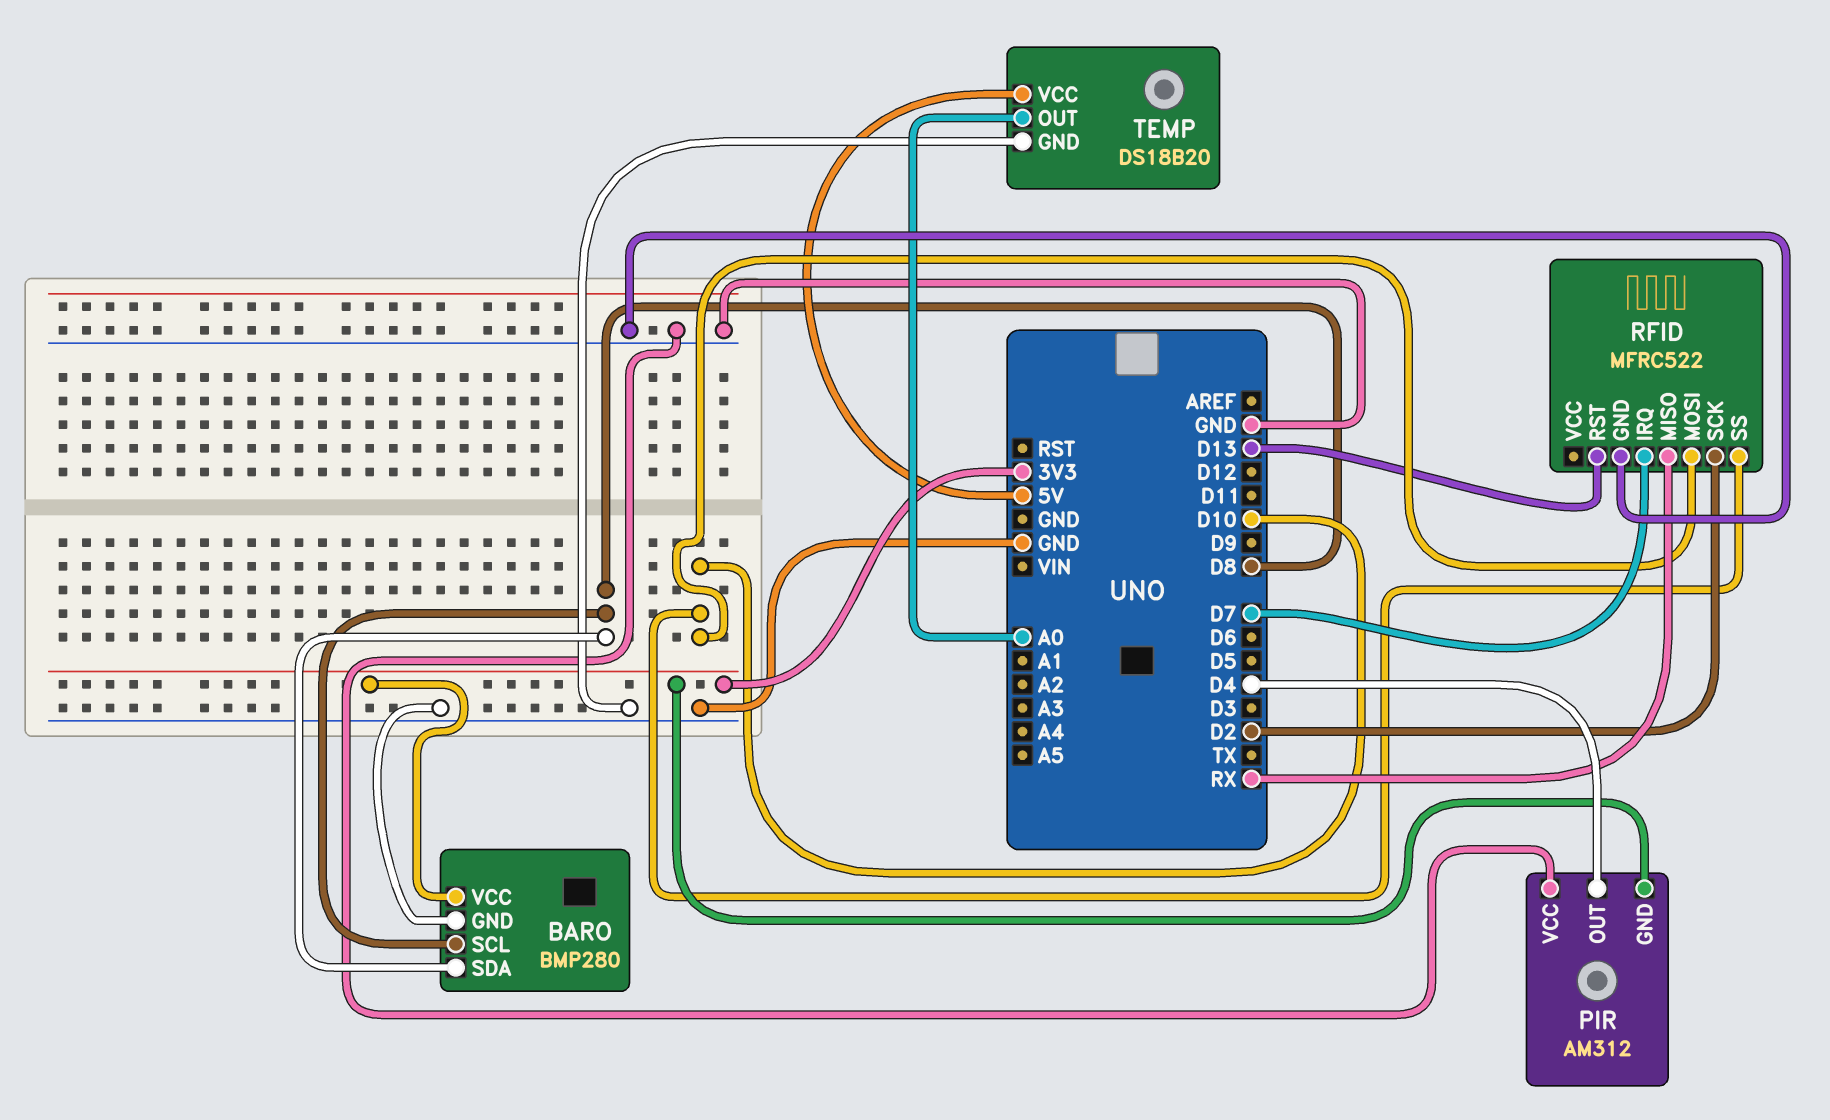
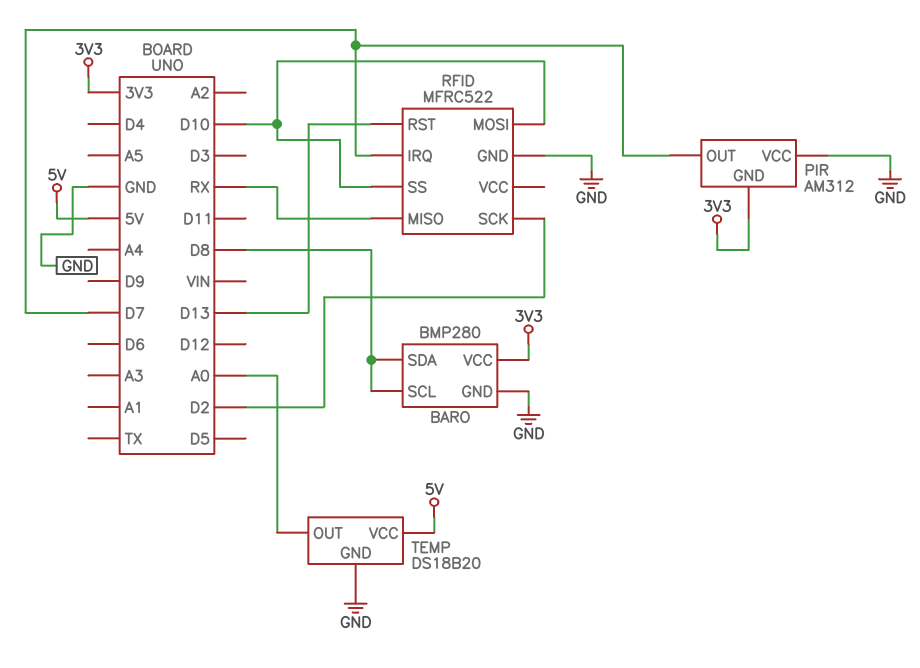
PIR pin OUT: D4 -> D7

